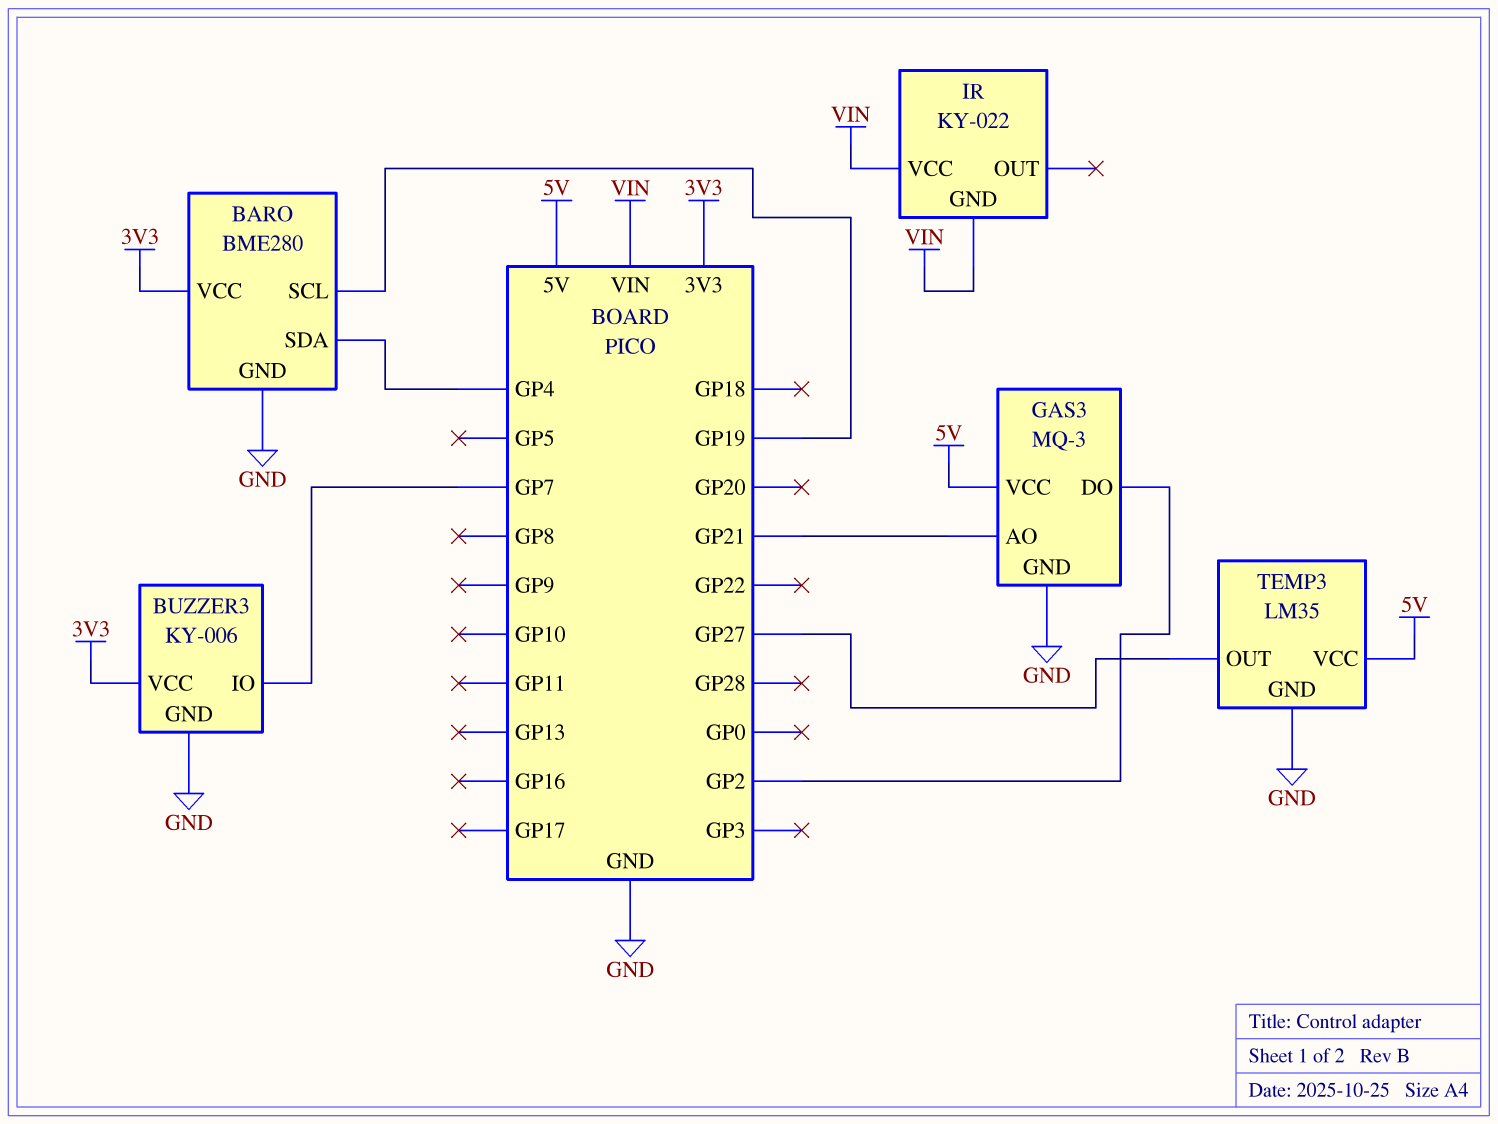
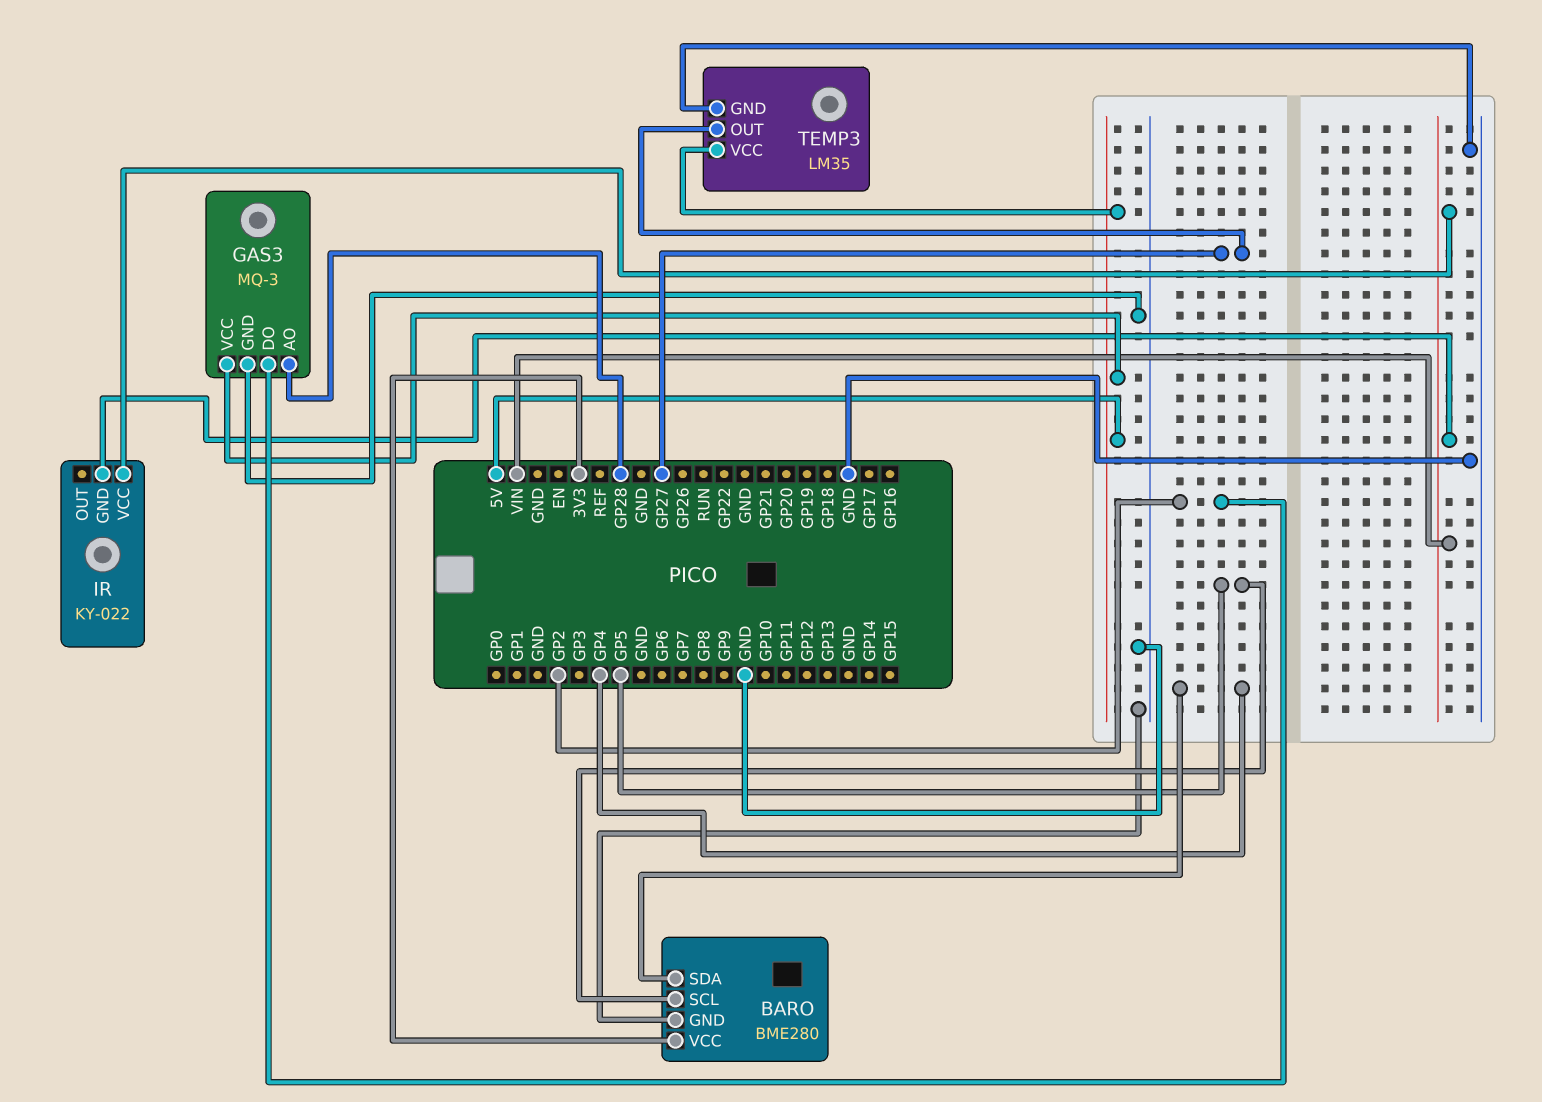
BARO pin SCL: GP19 -> GP5
BUZZER3: KY-006 -> none
BUZZER3 pin GND: GND -> none
BUZZER3 pin IO: GP7 -> none
BUZZER3 pin VCC: 3V3 -> none
GAS3 pin AO: GP21 -> GP28

